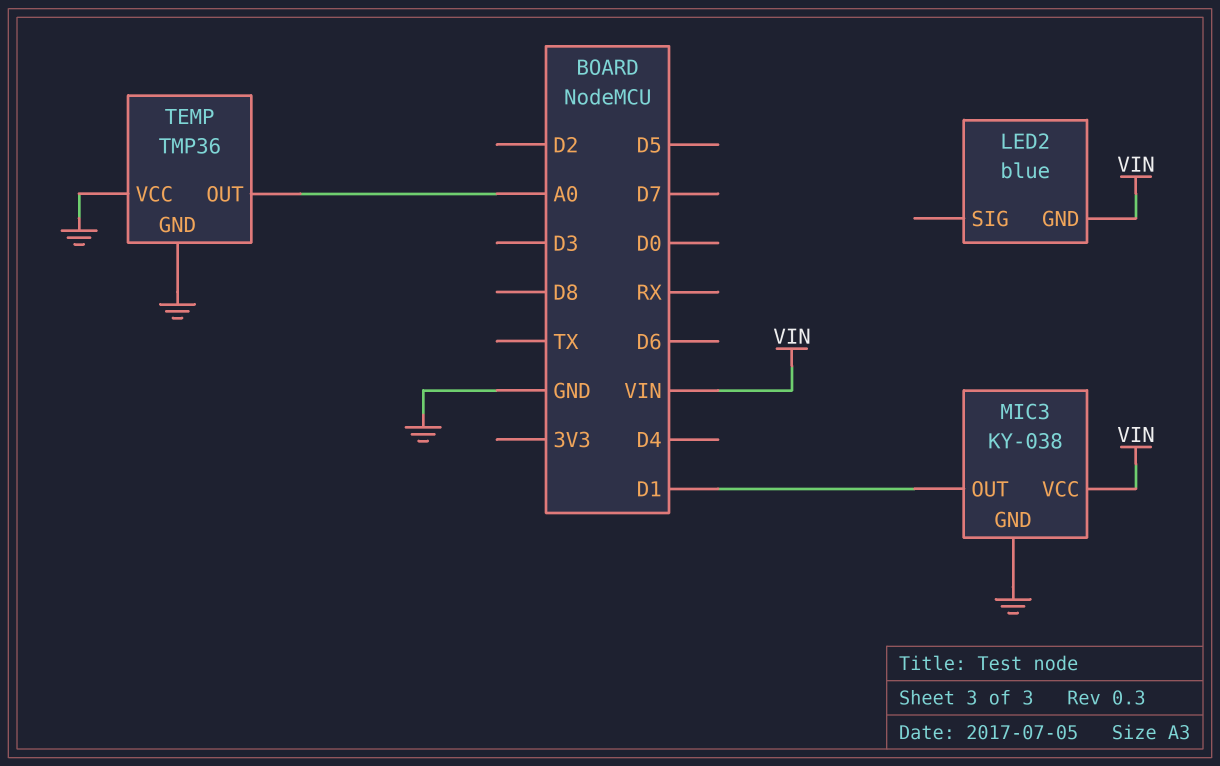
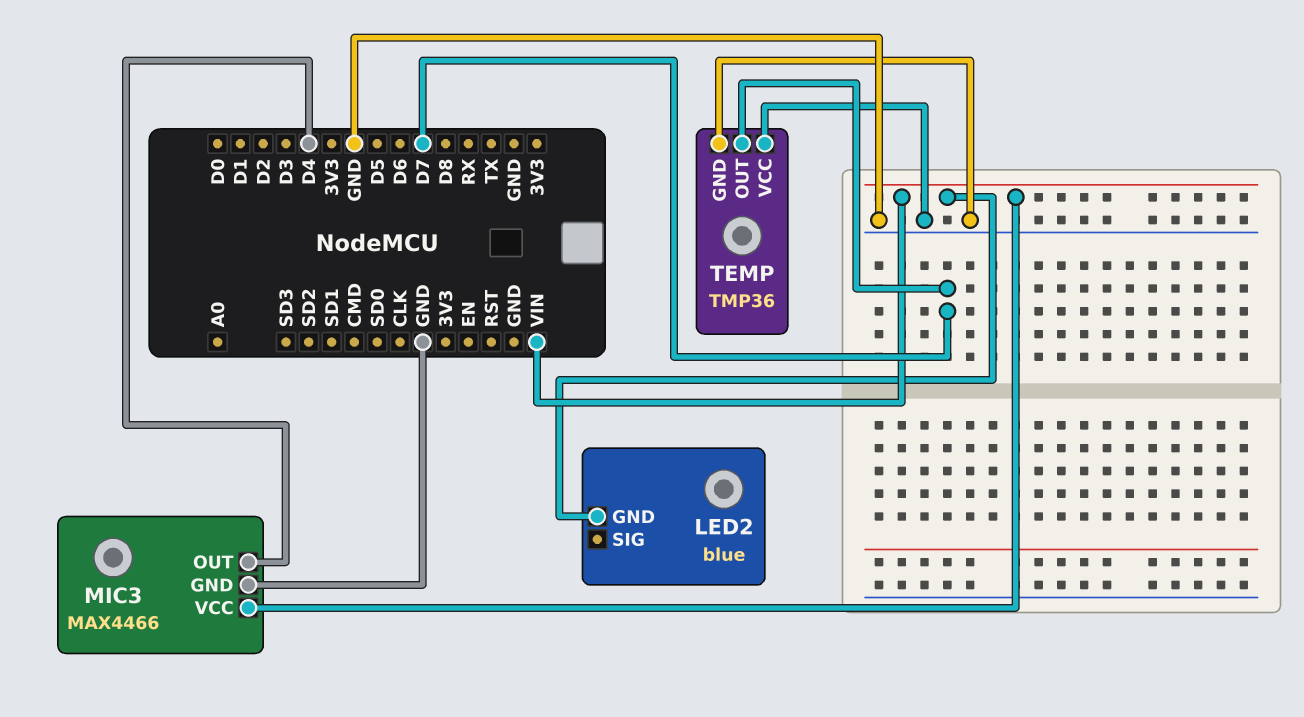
MIC3: KY-038 -> MAX4466
MIC3 pin OUT: D1 -> D4
TEMP pin OUT: A0 -> D7

